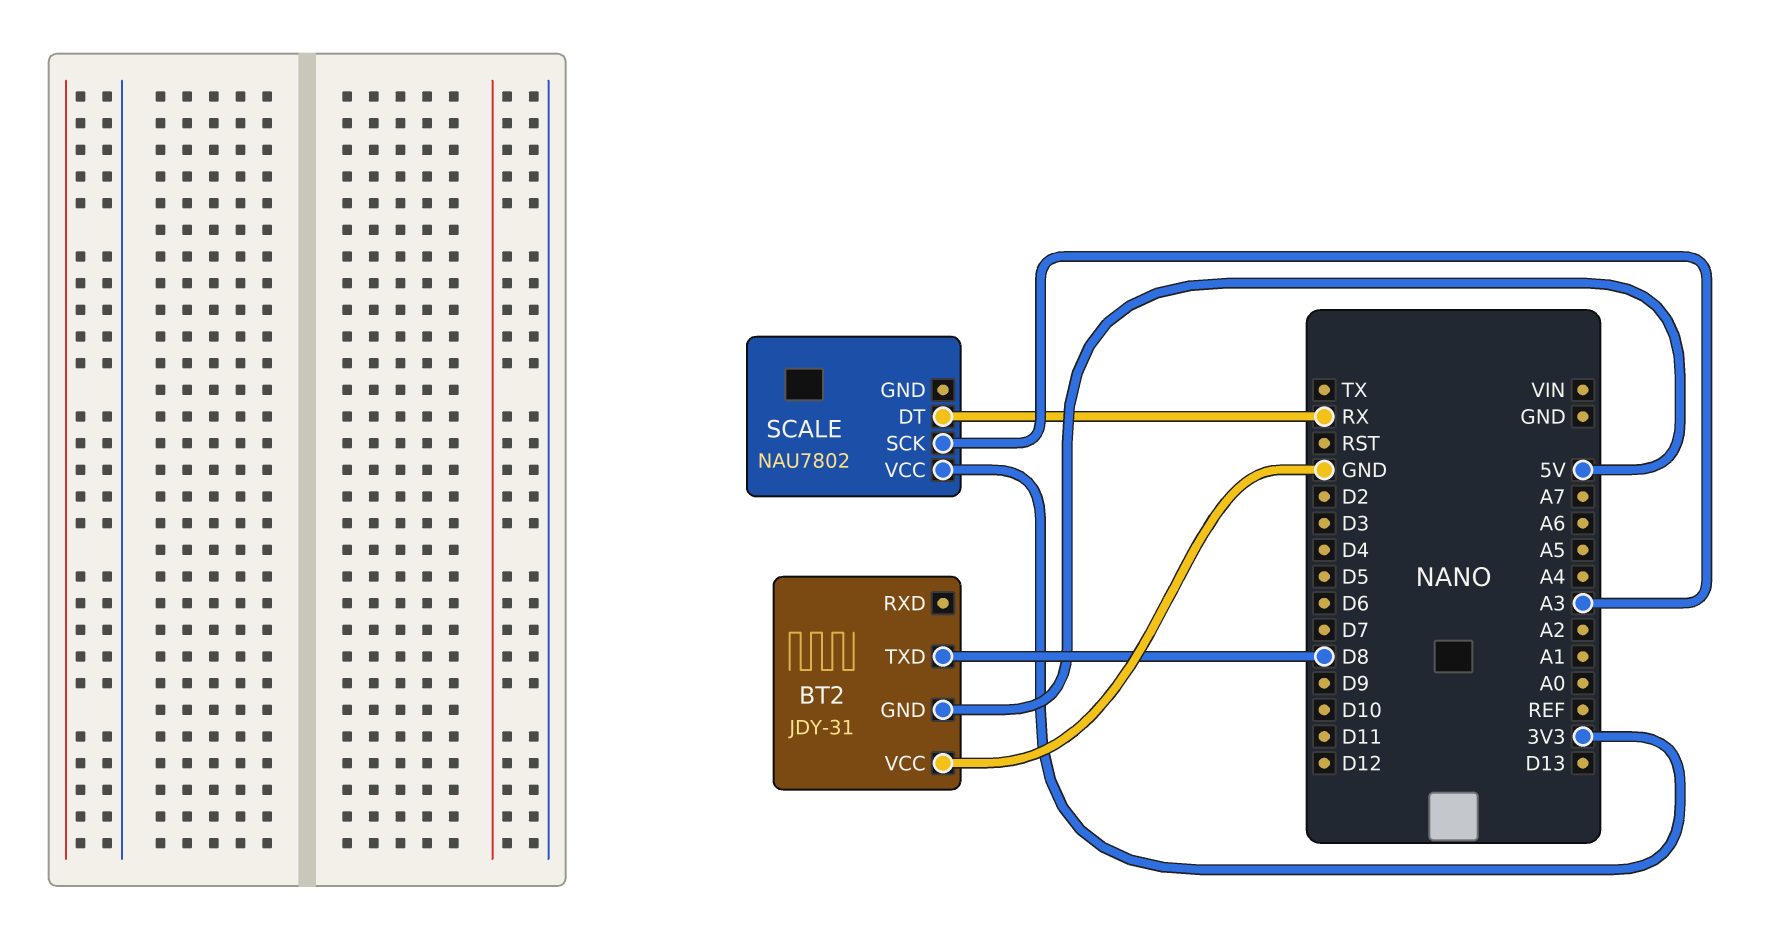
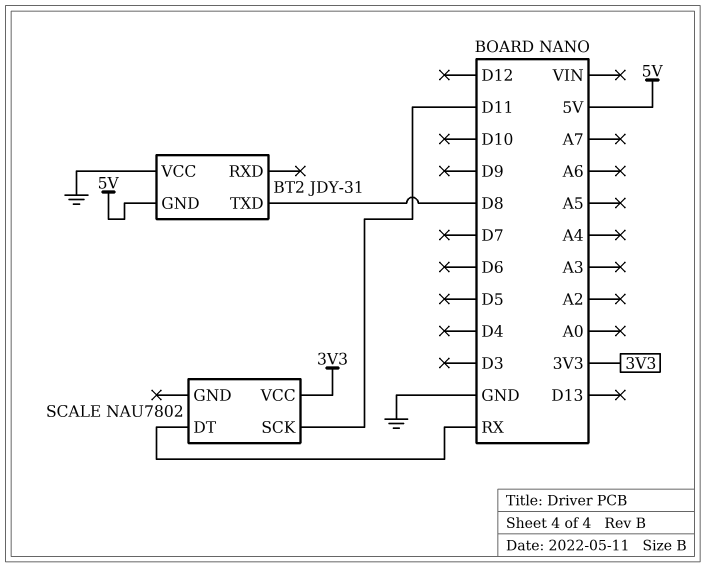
SCALE pin SCK: A3 -> D11

